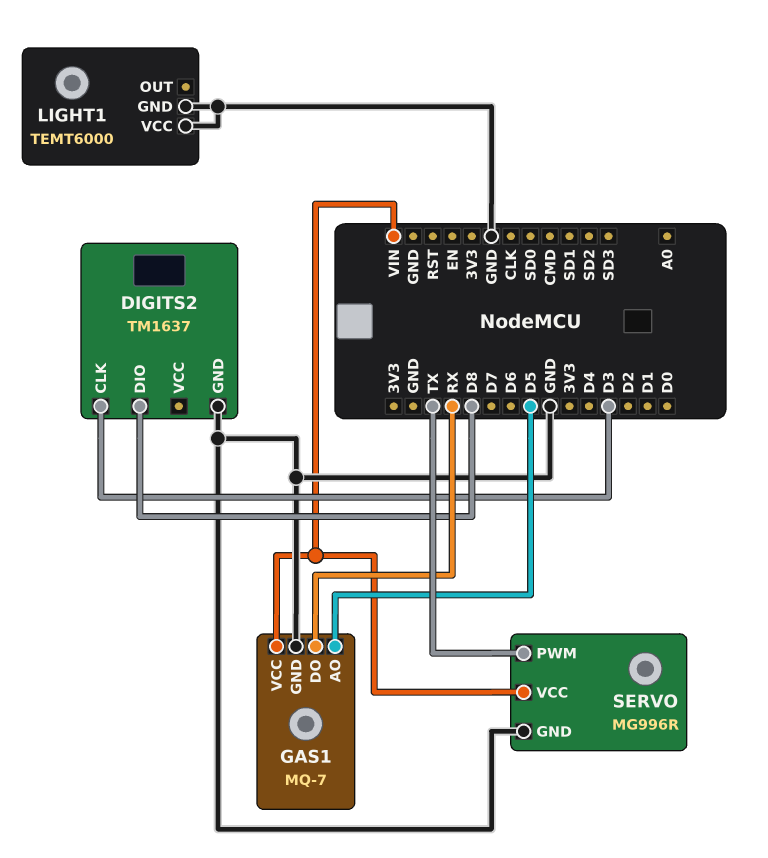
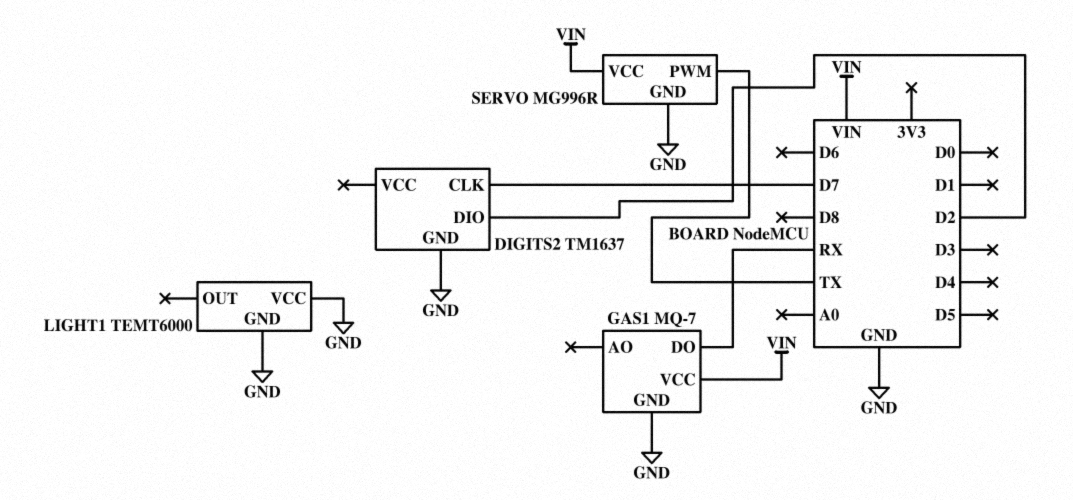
DIGITS2 pin CLK: D3 -> D7
DIGITS2 pin DIO: D8 -> D2
GAS1 pin AO: D5 -> none

